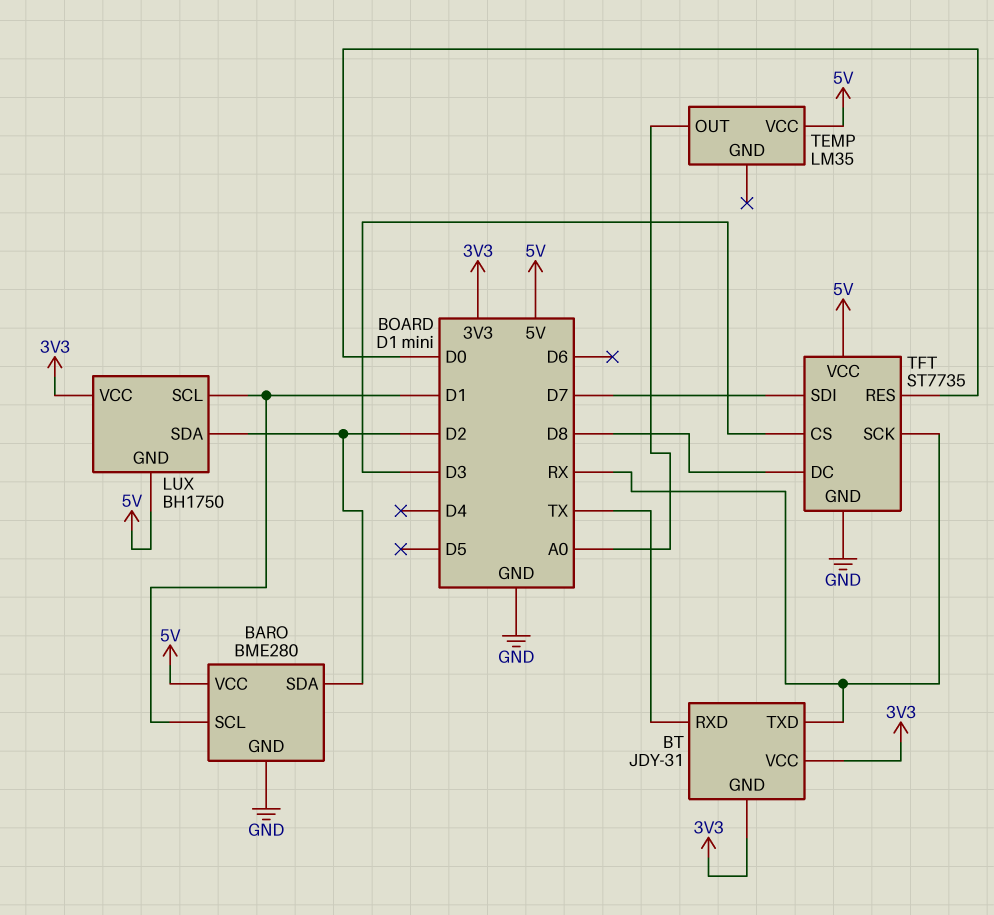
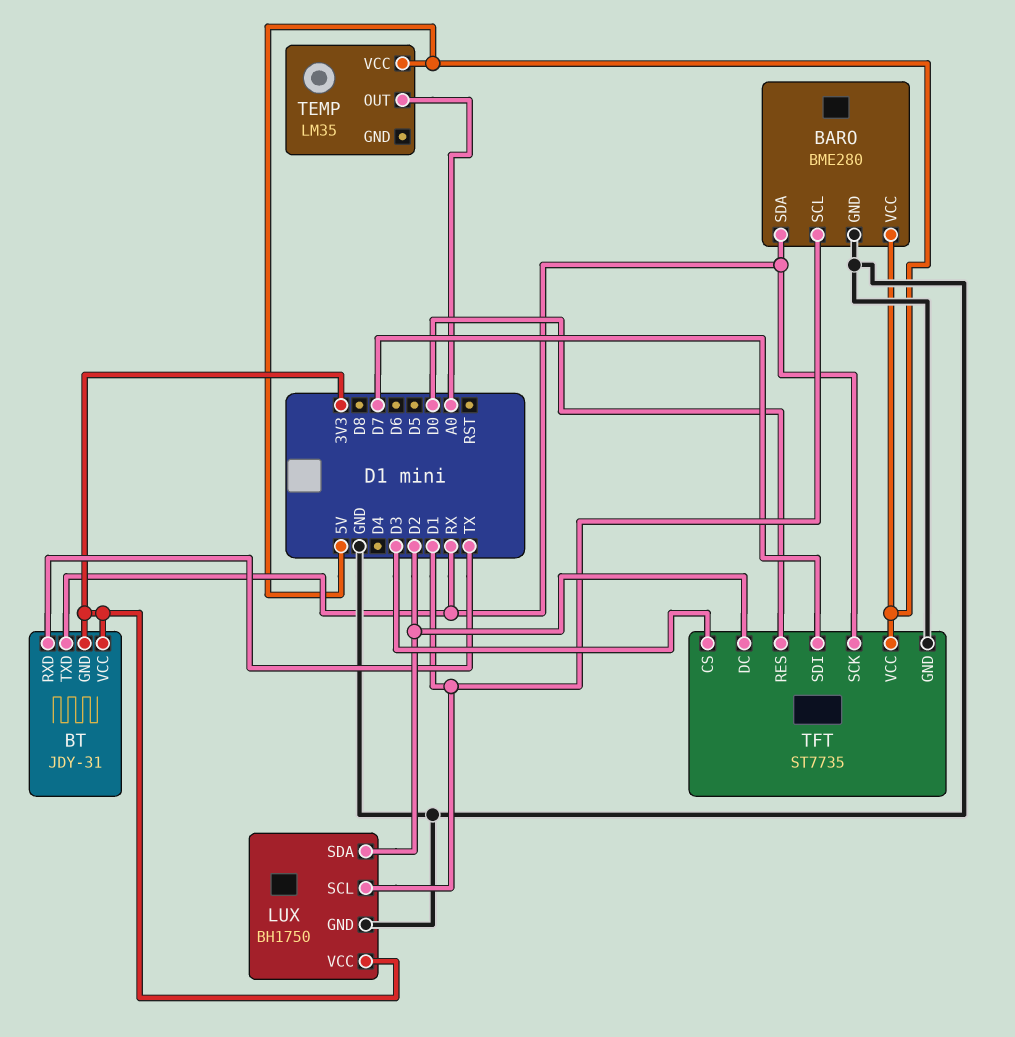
BARO pin SDA: D2 -> RX
LUX pin GND: 5V -> GND
TFT pin DC: D8 -> D2

